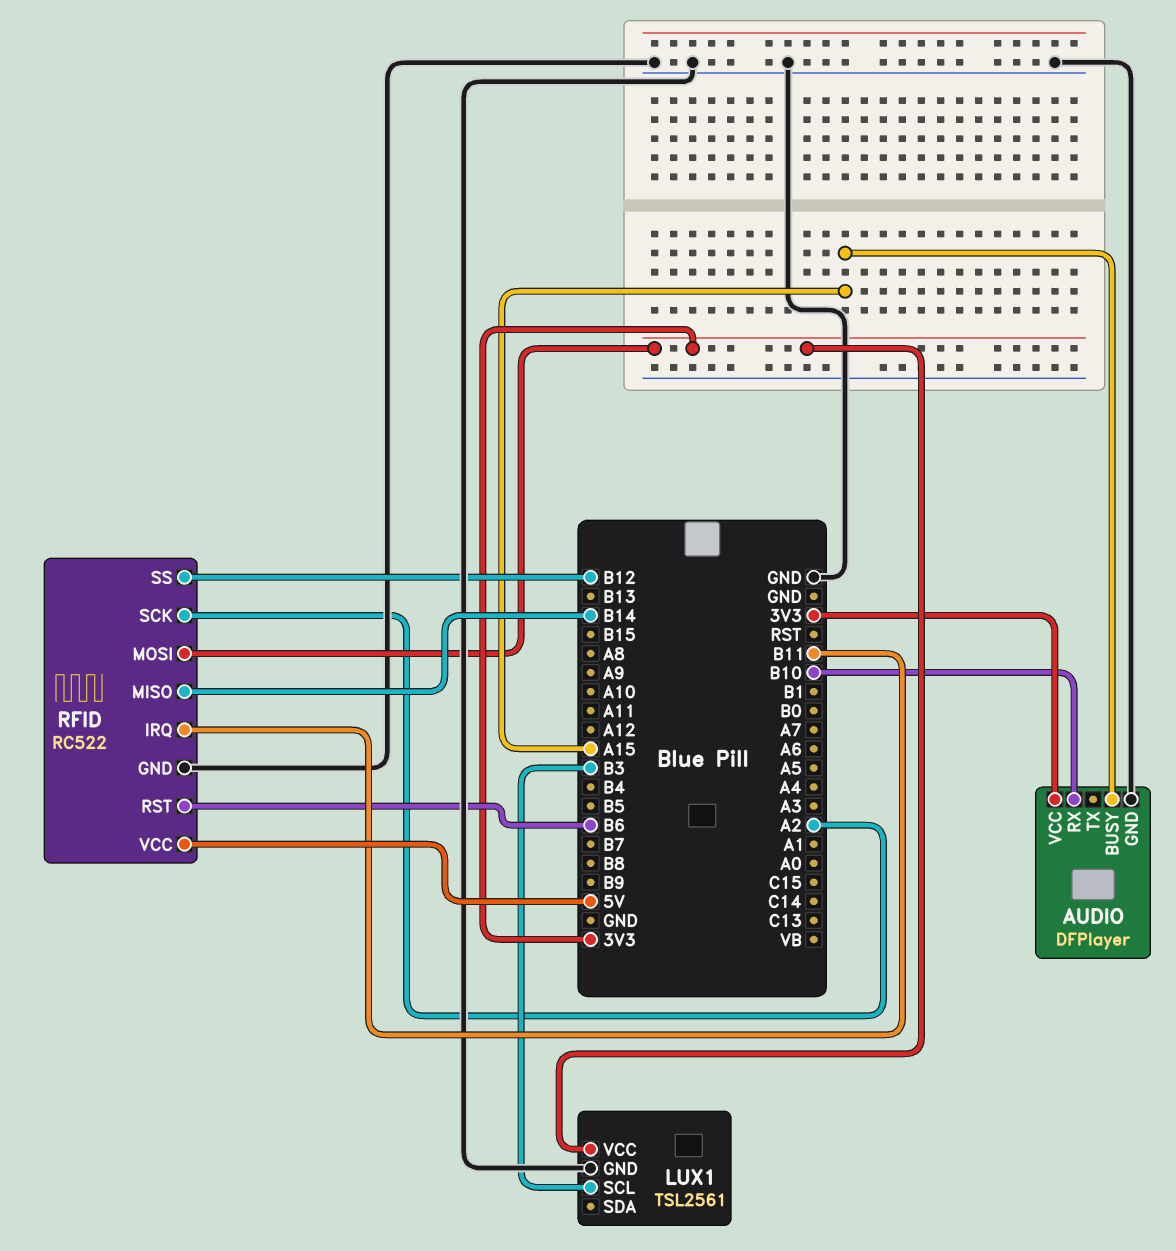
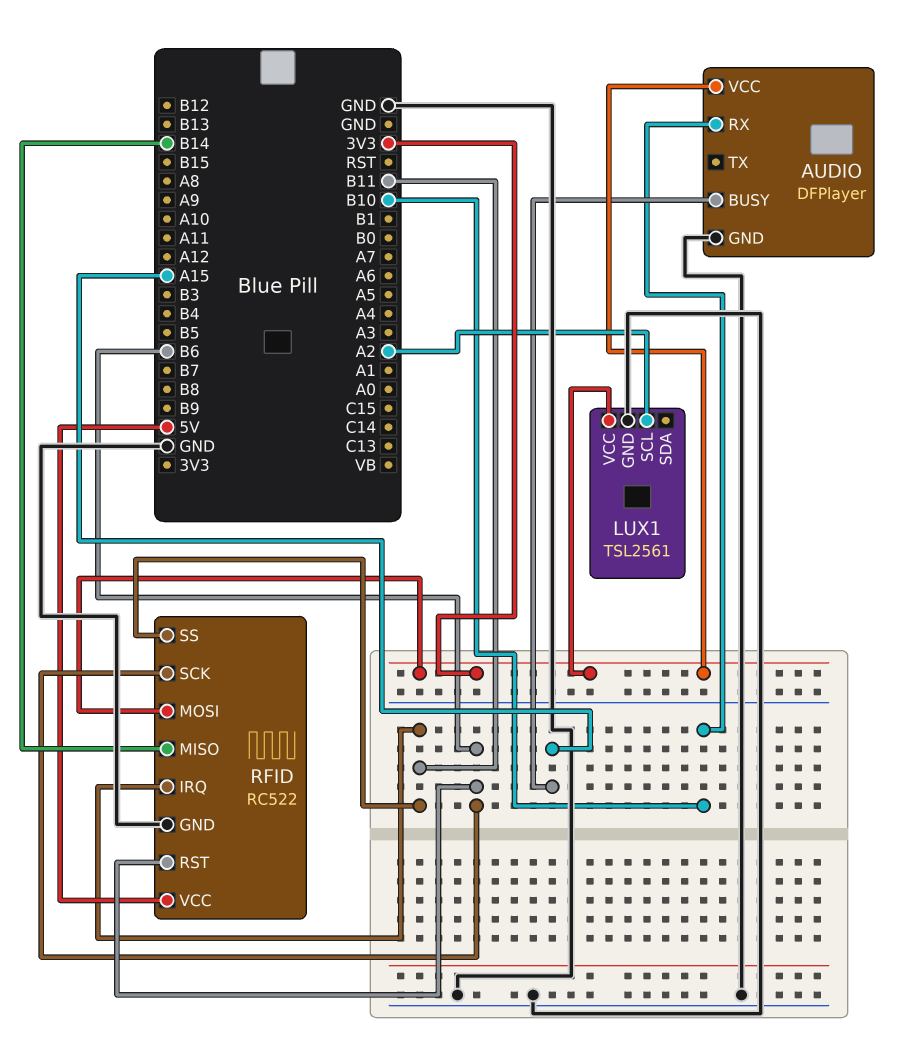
LUX1 pin SCL: B3 -> A2
RFID pin SCK: A2 -> B6
RFID pin SS: B12 -> B11

